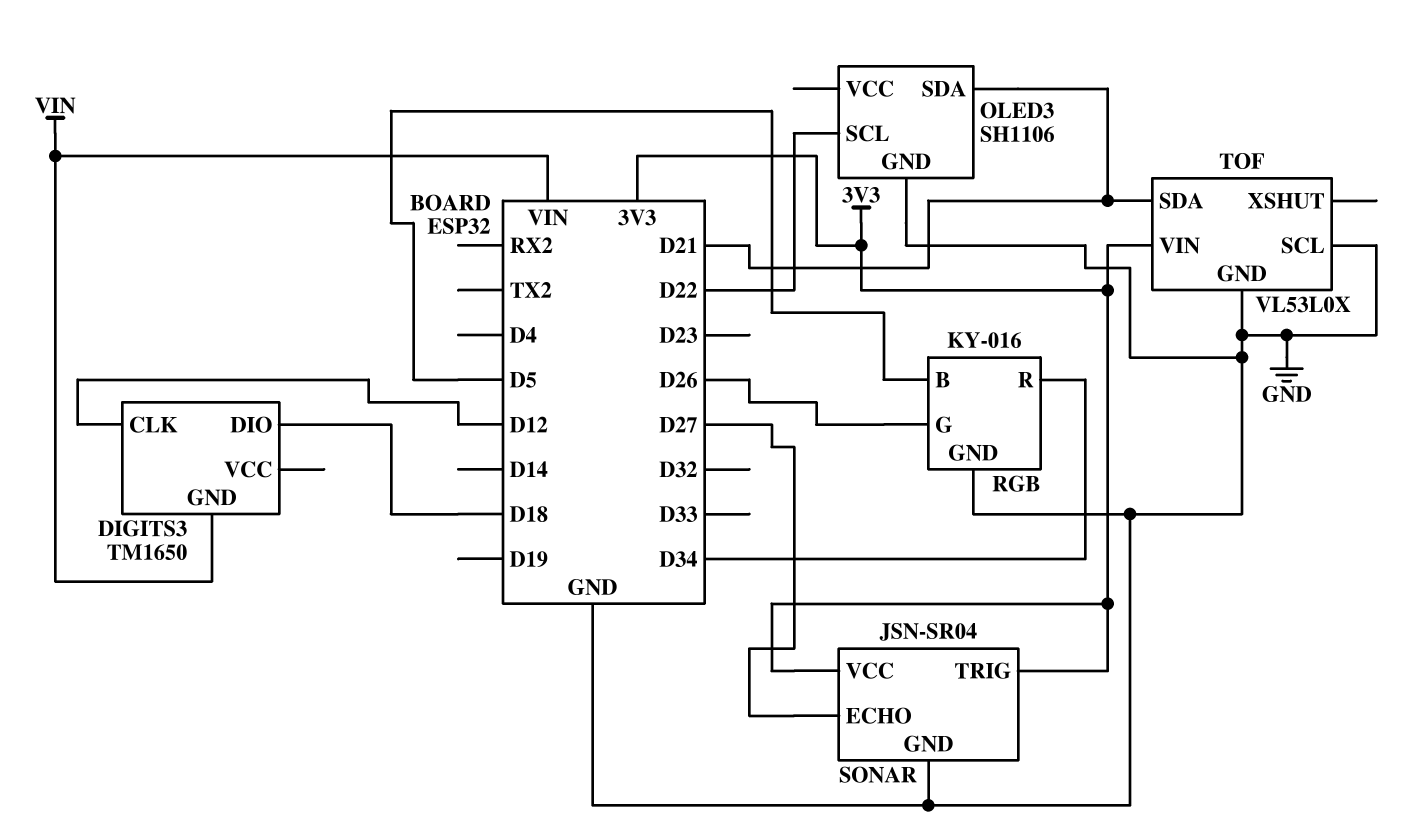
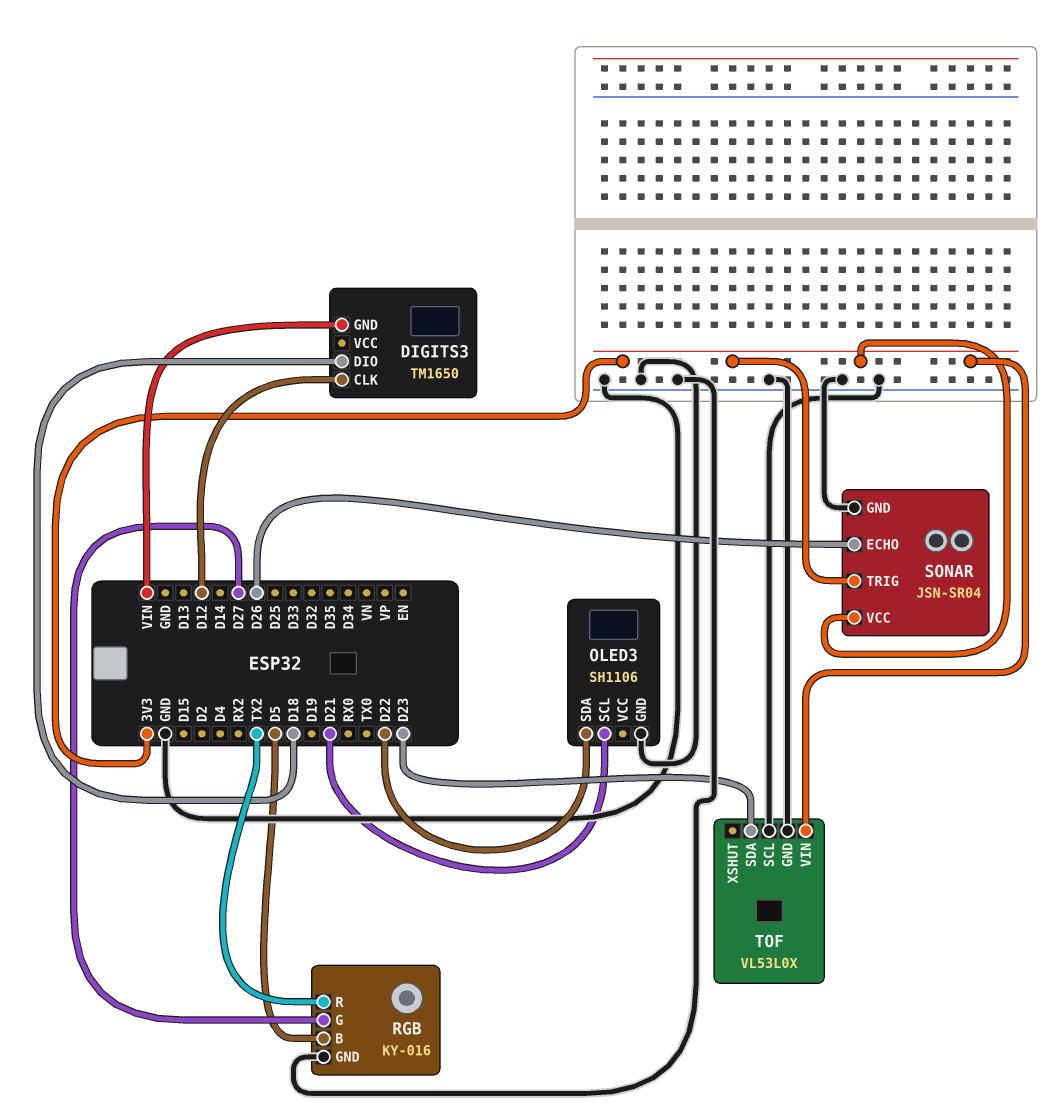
OLED3 pin SCL: D22 -> D21
OLED3 pin SDA: D21 -> D22
RGB pin G: D26 -> D27
RGB pin R: D34 -> TX2
SONAR pin ECHO: D27 -> D26
TOF pin SDA: D21 -> D23

